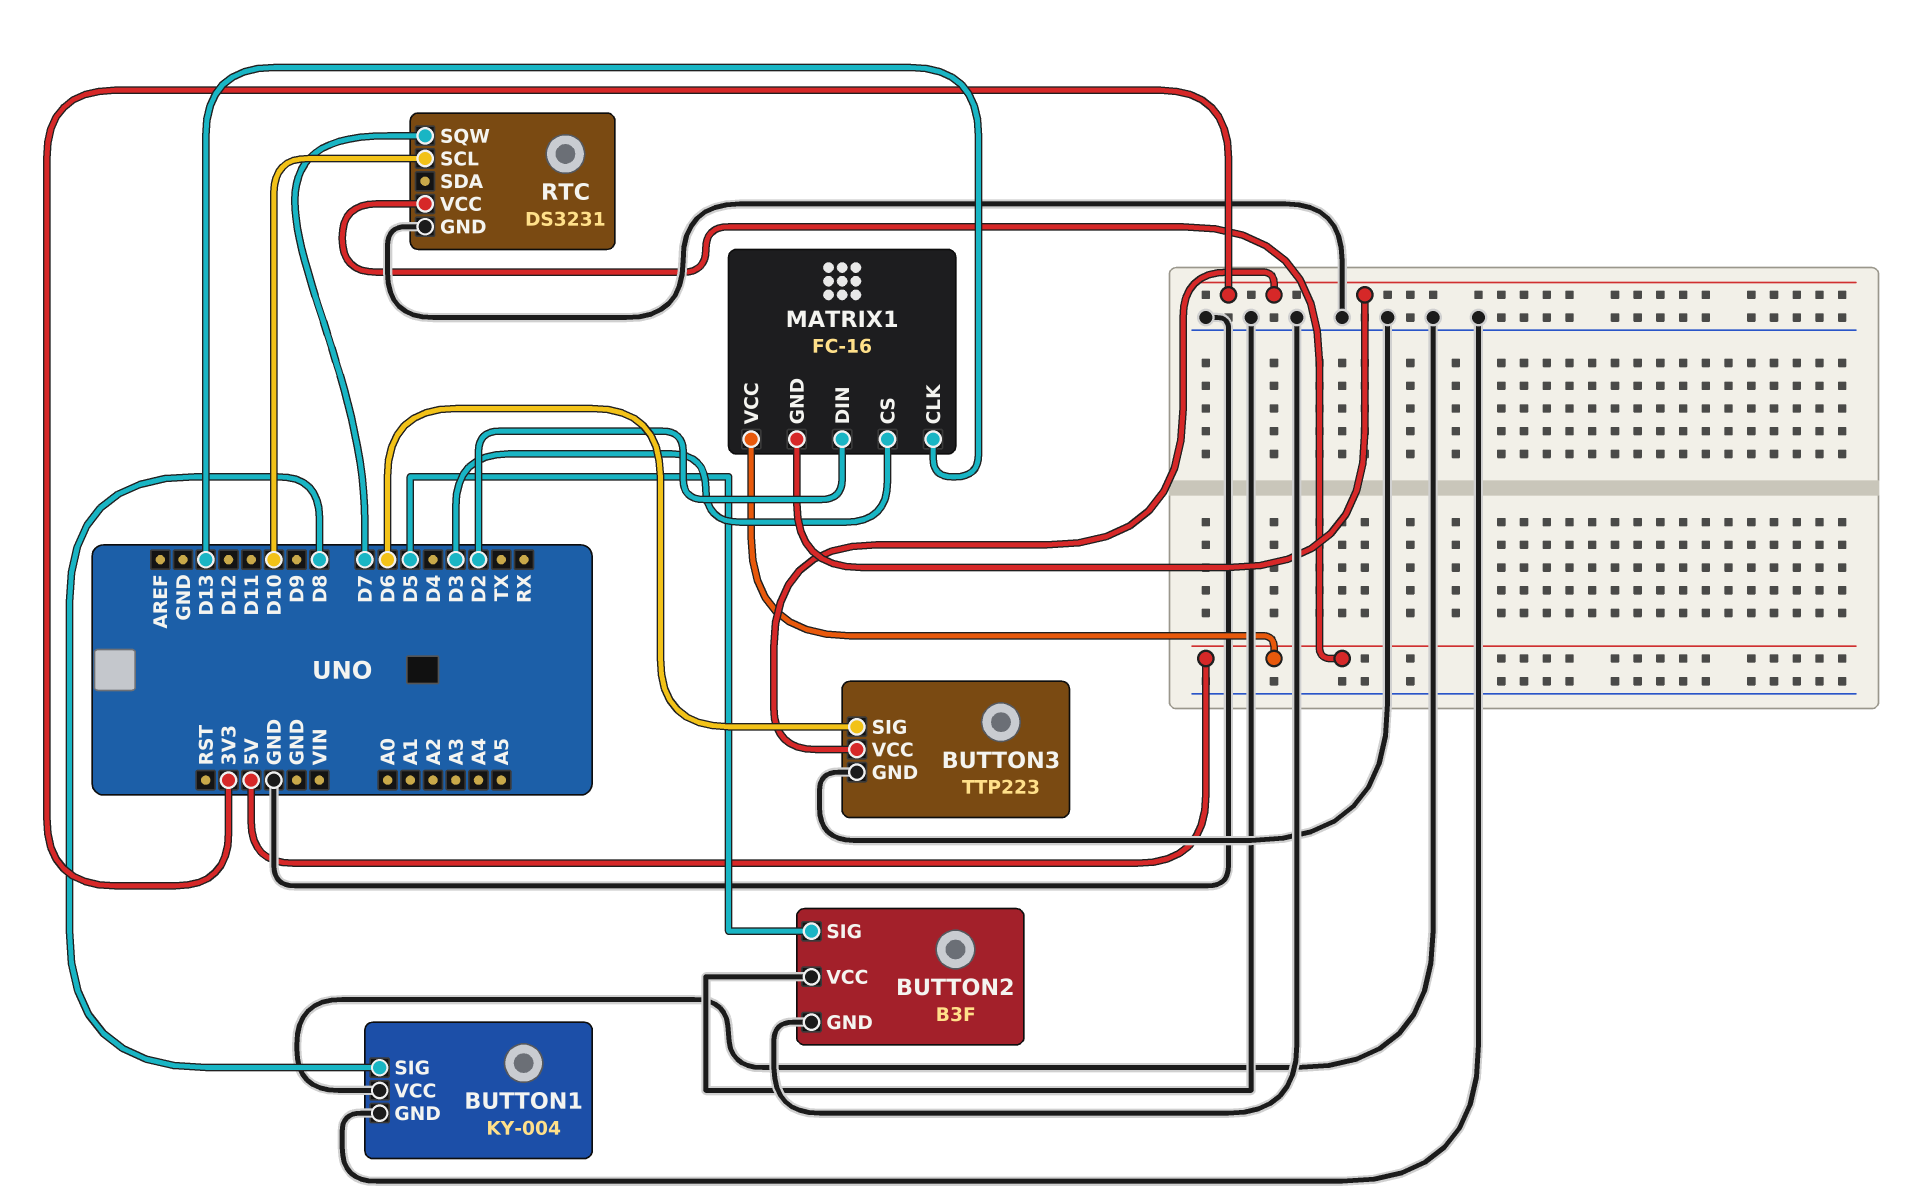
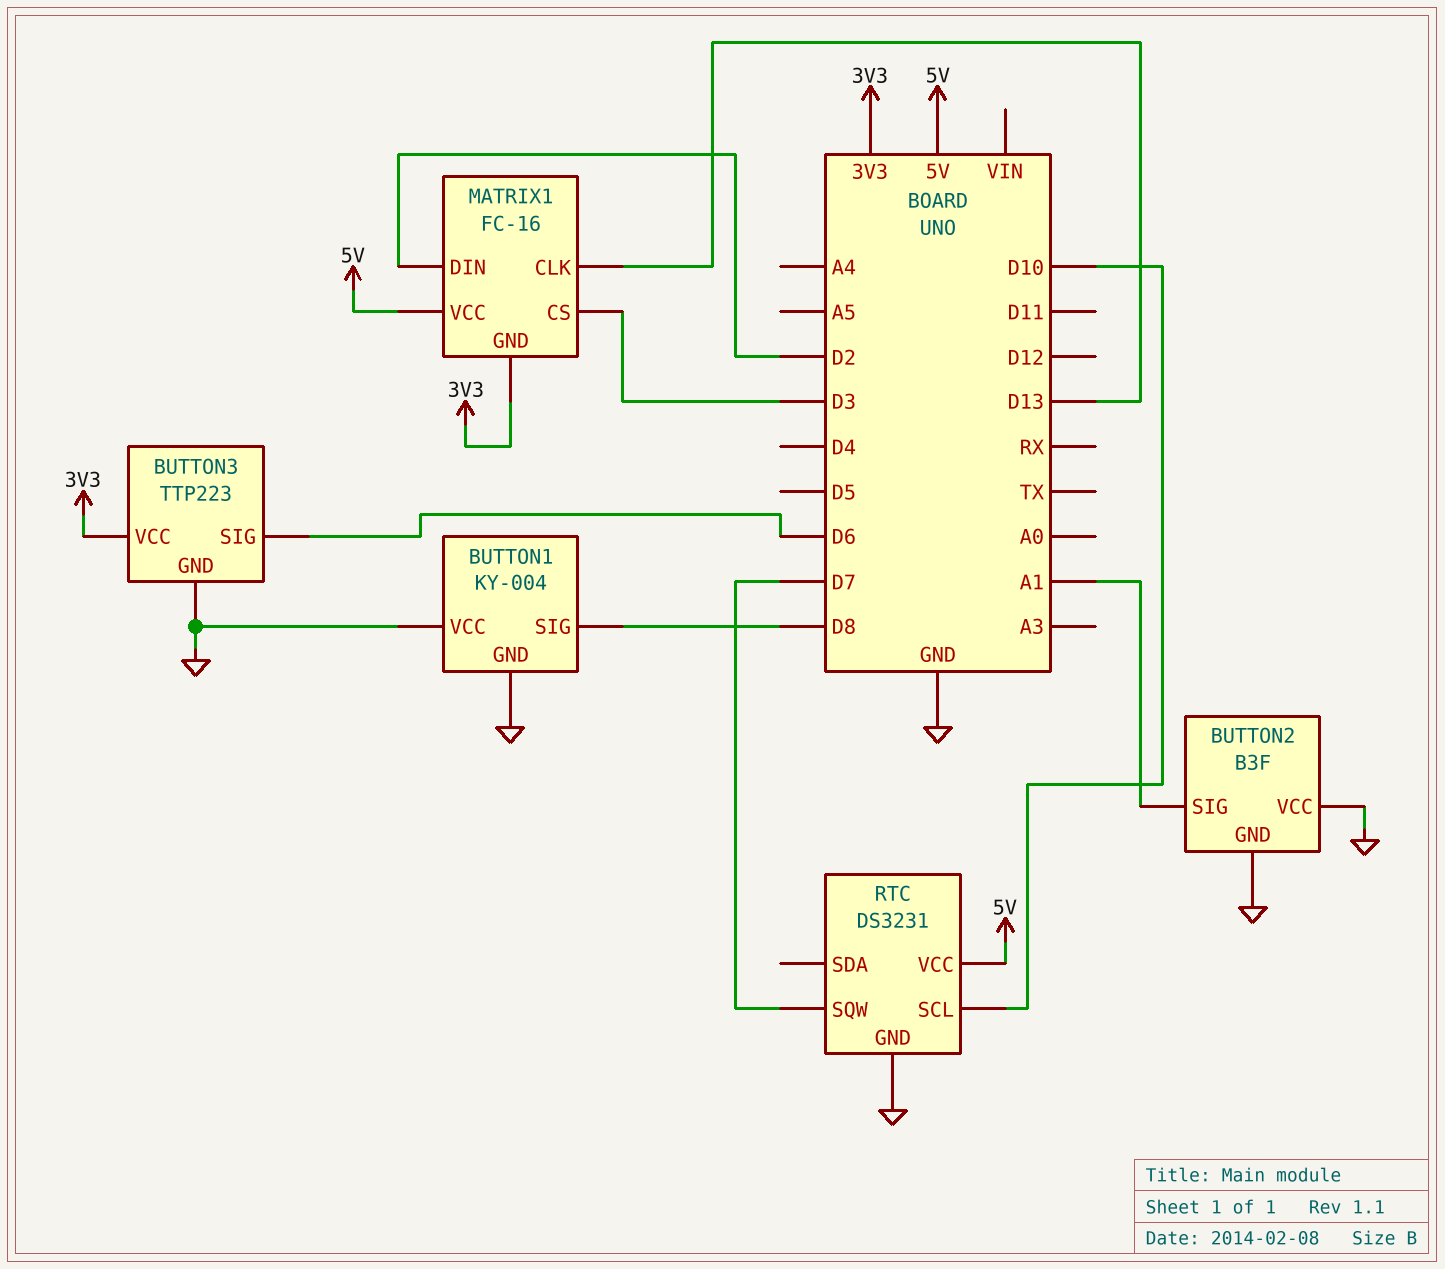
BUTTON2 pin SIG: D5 -> A1

